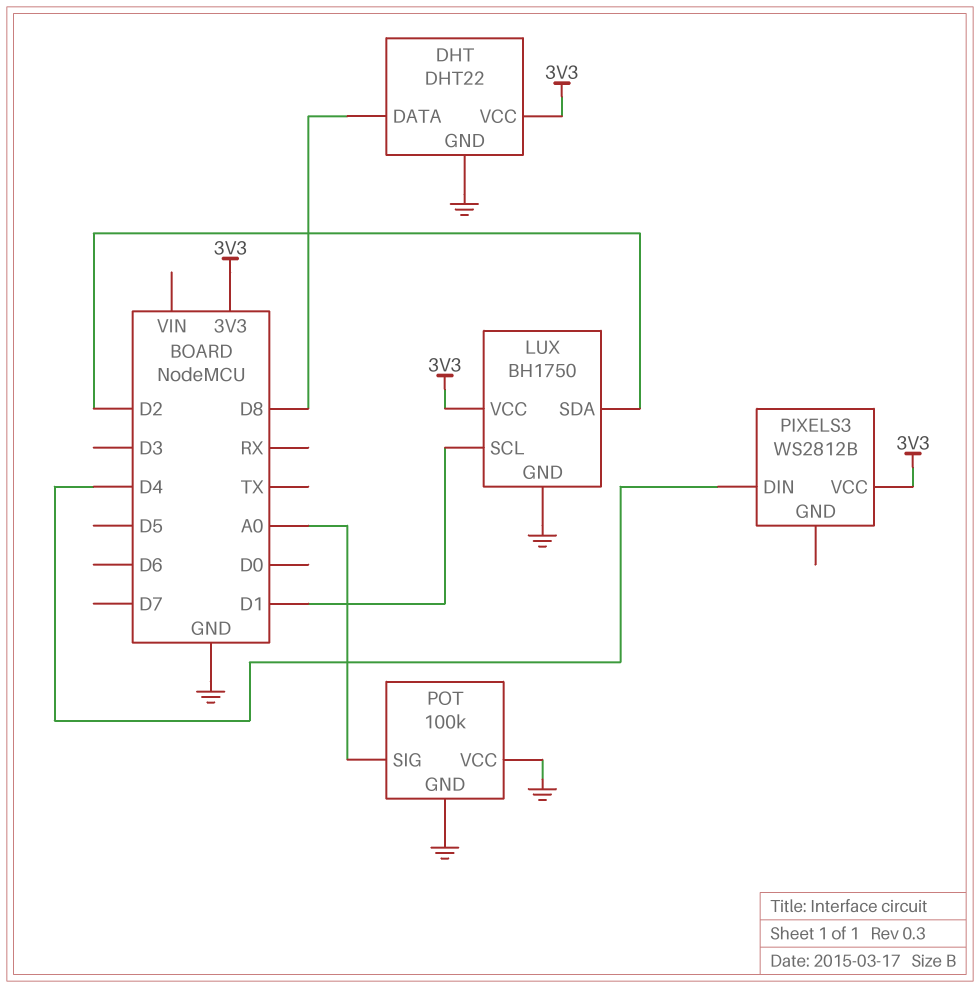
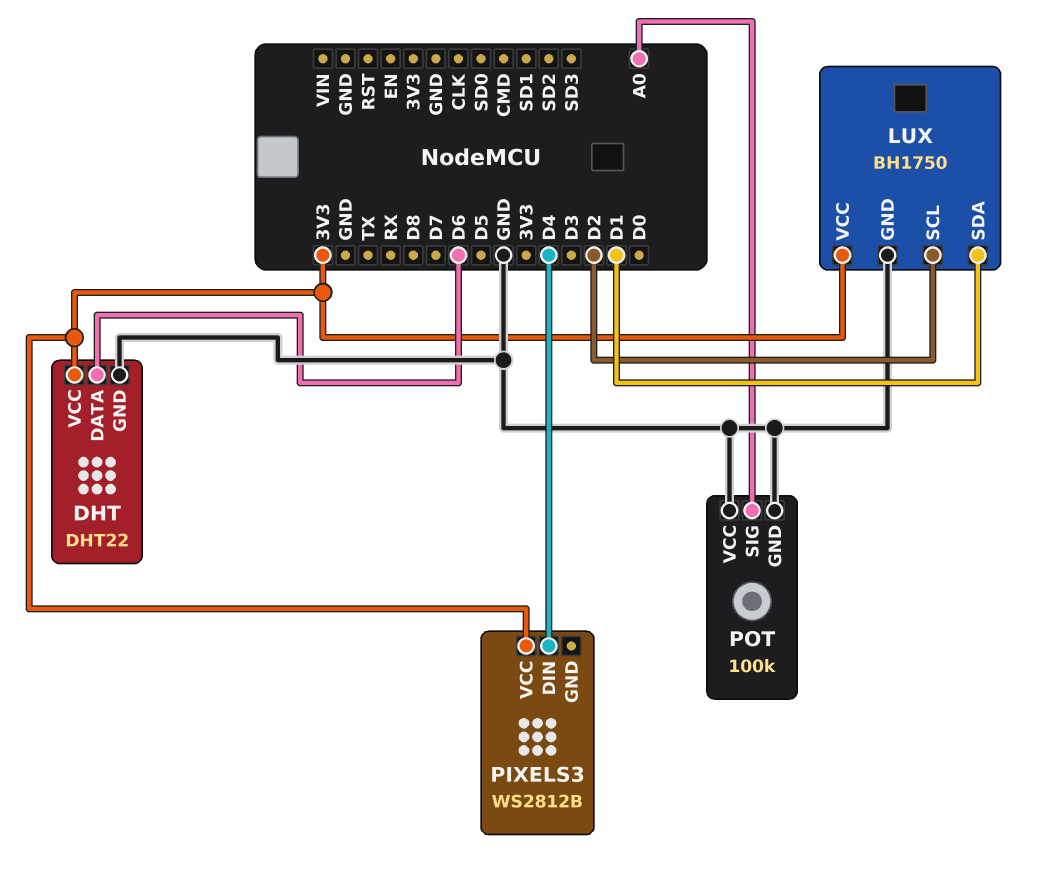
DHT pin DATA: D8 -> D6
LUX pin SCL: D1 -> D2
LUX pin SDA: D2 -> D1

